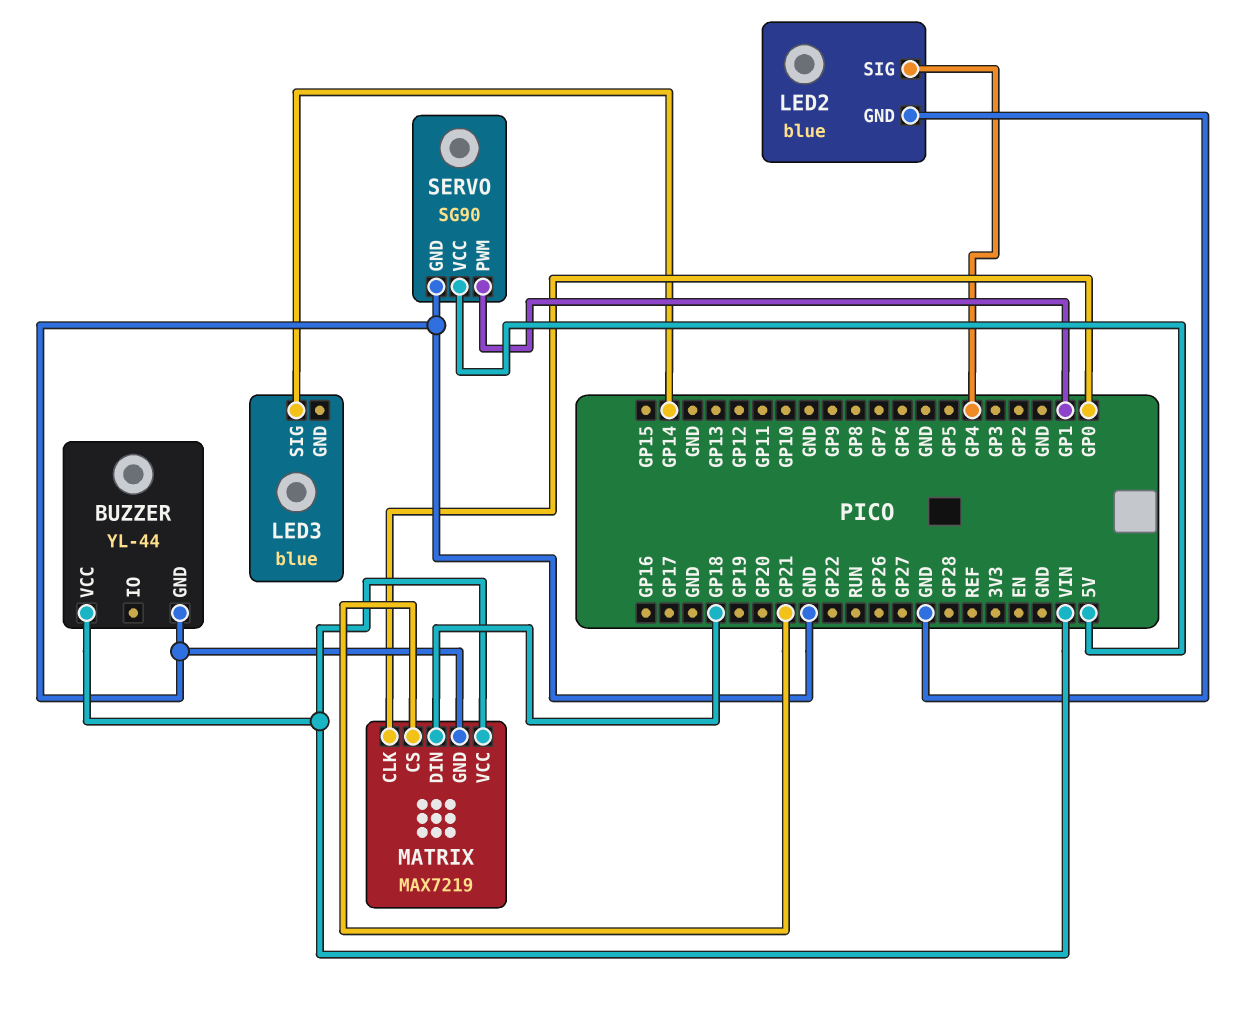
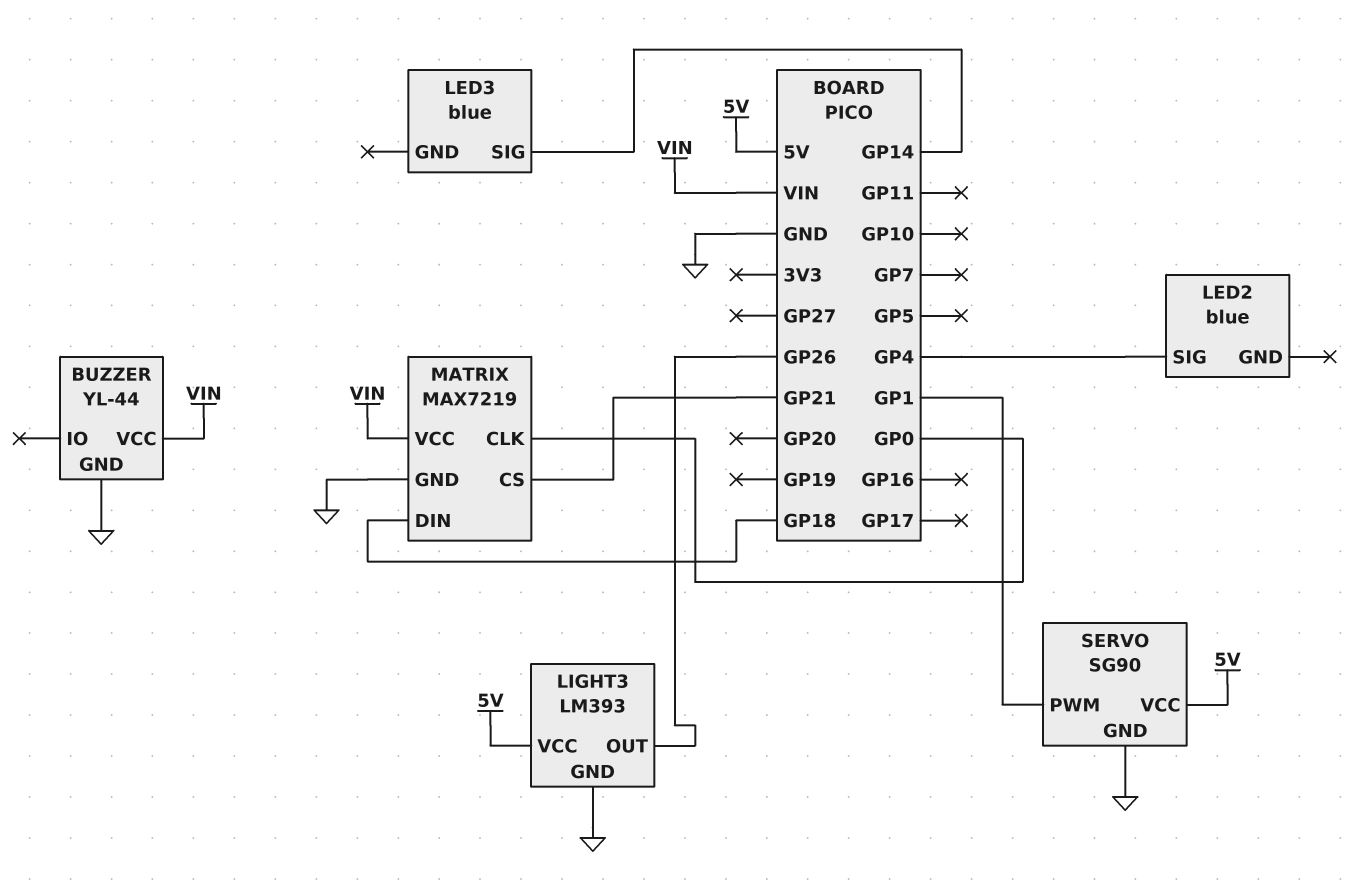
LED2 pin GND: GND -> none
LIGHT3: none -> LM393
LIGHT3 pin GND: none -> GND
LIGHT3 pin OUT: none -> GP26
LIGHT3 pin VCC: none -> 5V

